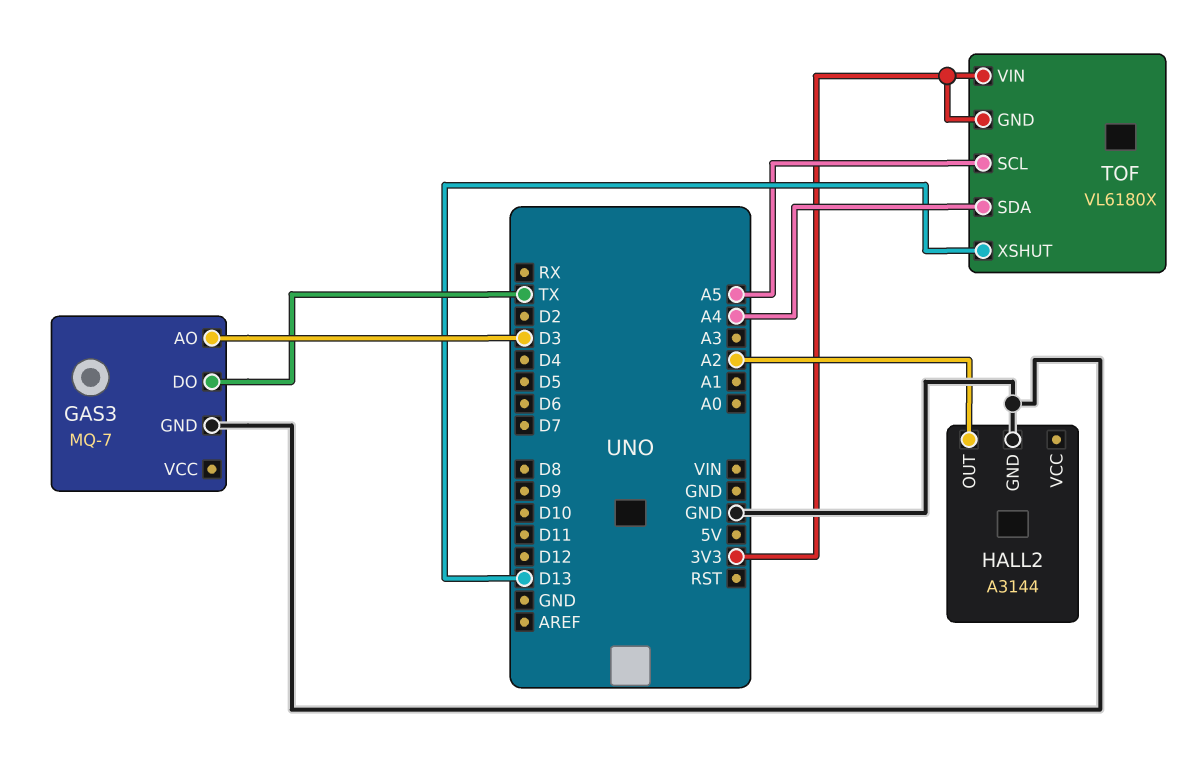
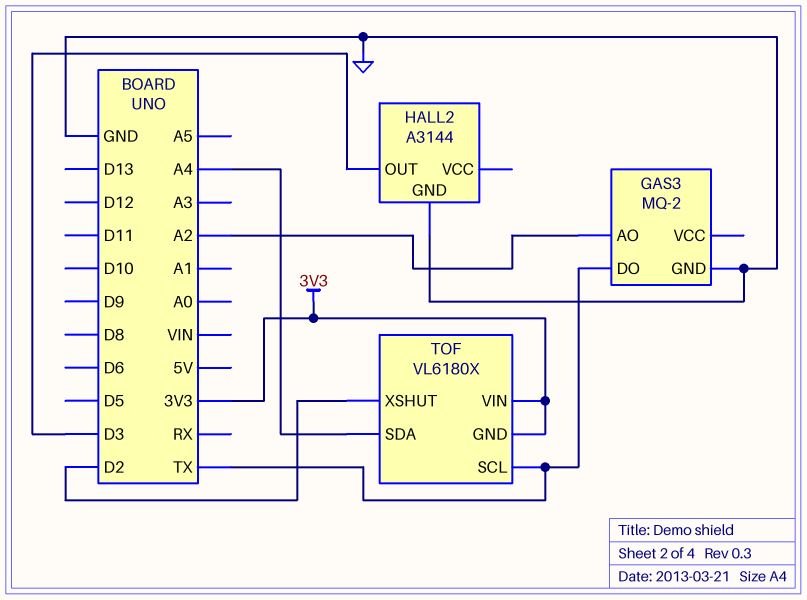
GAS3: MQ-7 -> MQ-2
GAS3 pin AO: D3 -> A2
HALL2 pin OUT: A2 -> D3
TOF pin SCL: A5 -> TX
TOF pin XSHUT: D13 -> D2

